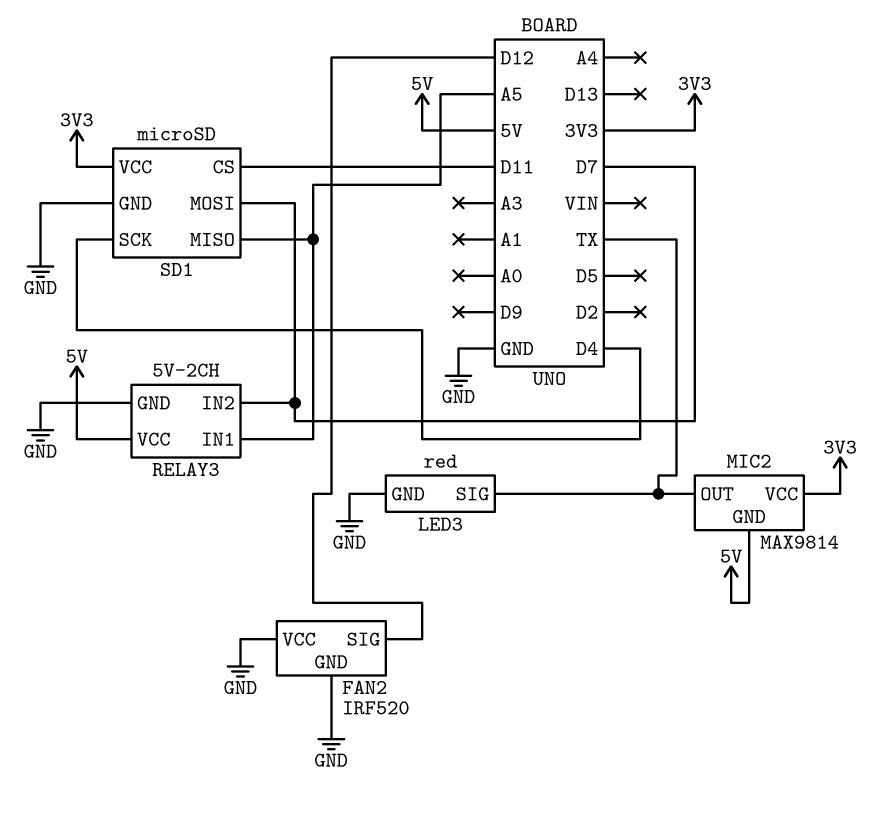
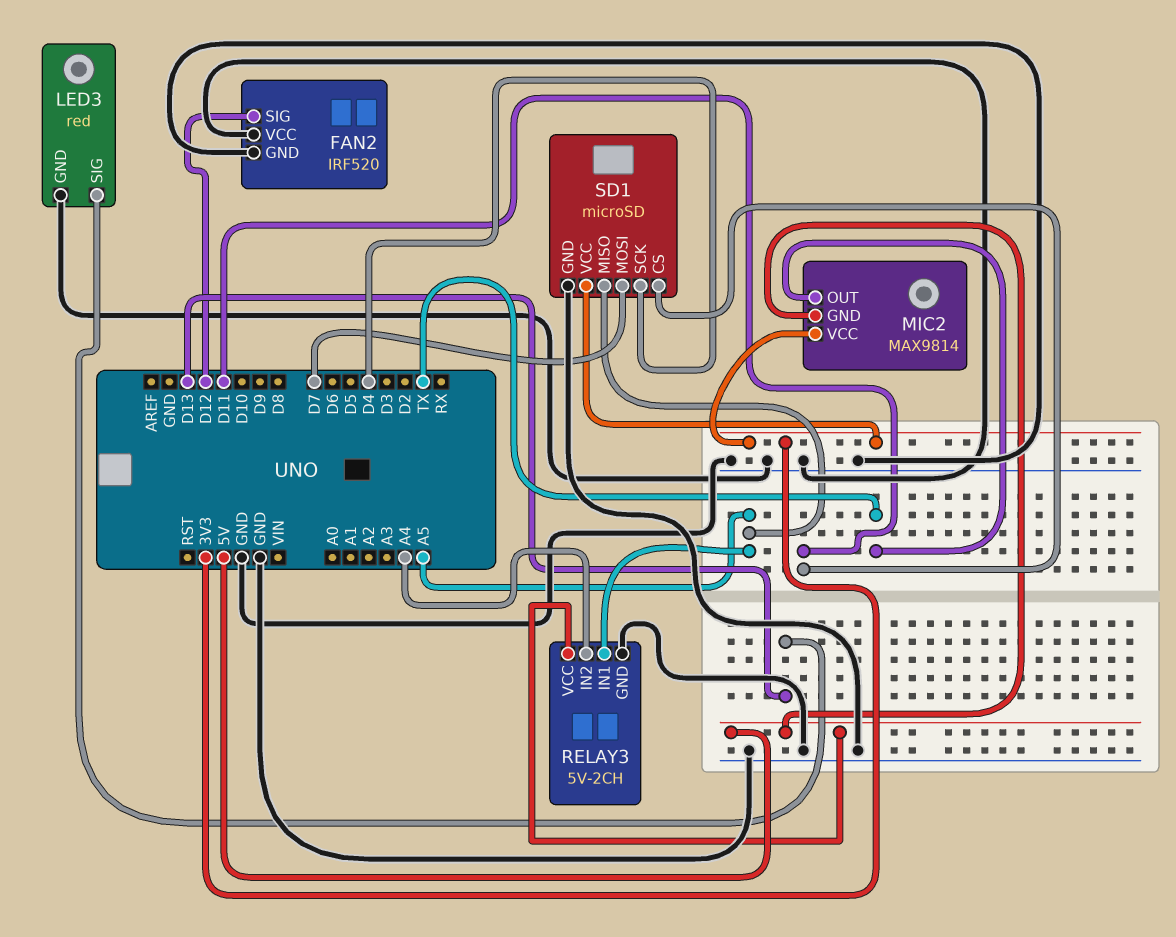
LED3 pin SIG: TX -> D13
RELAY3 pin IN2: D7 -> A4

